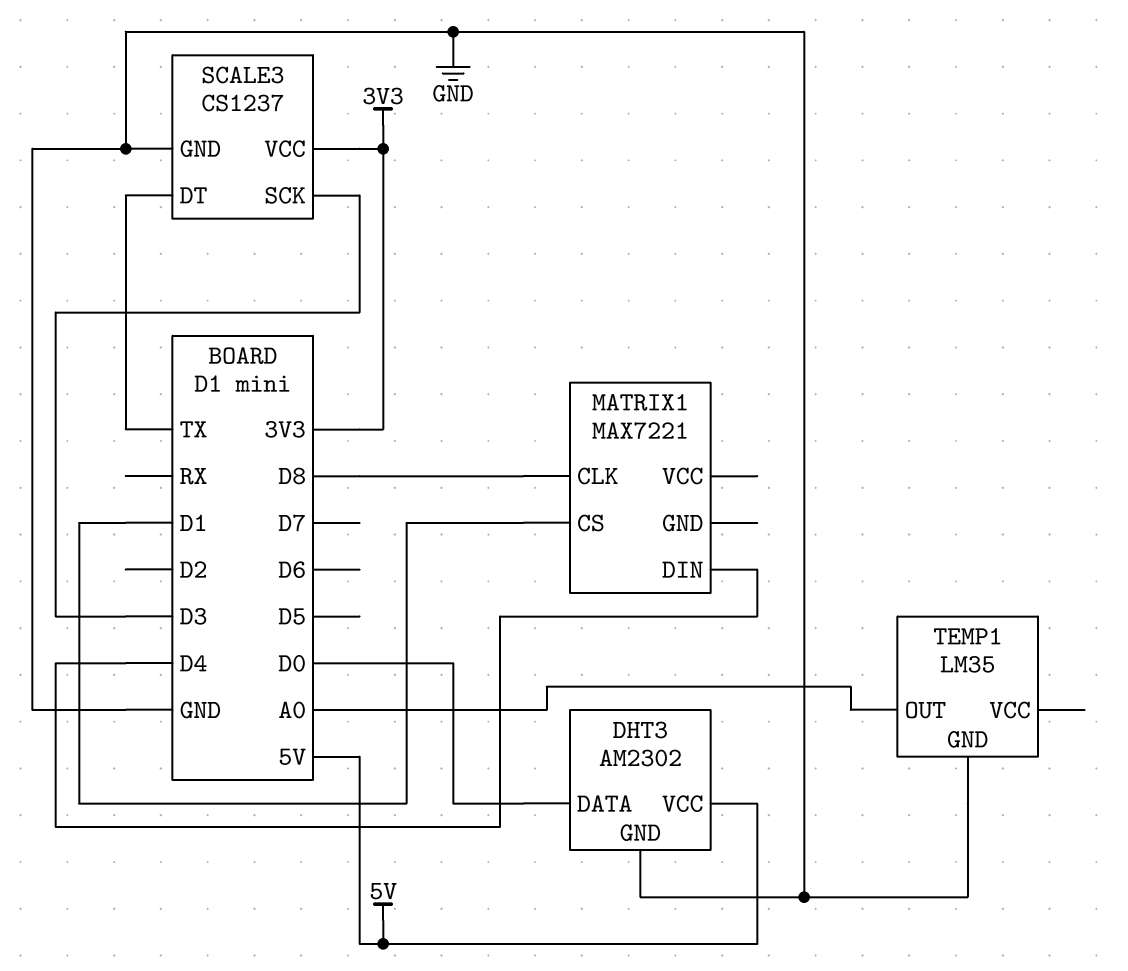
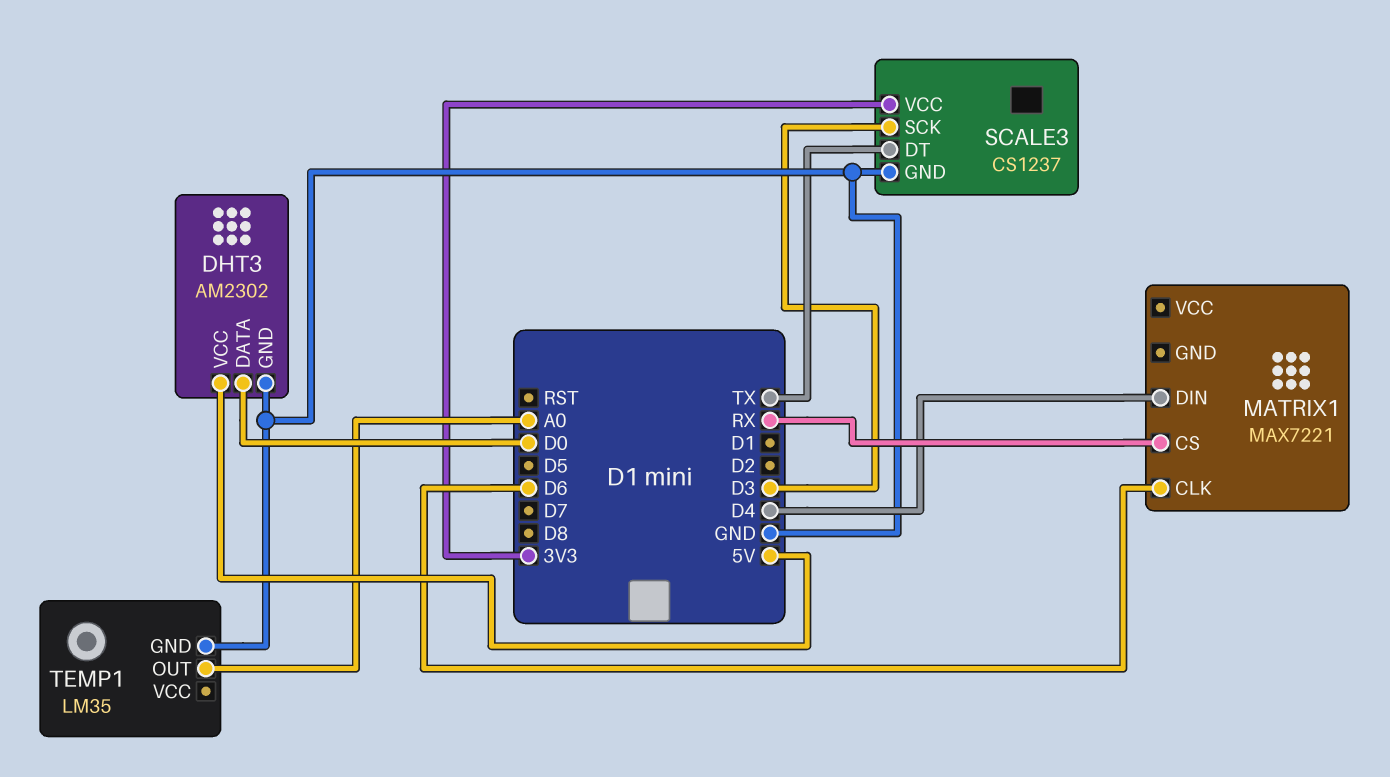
MATRIX1 pin CLK: D8 -> D6
MATRIX1 pin CS: D1 -> RX

